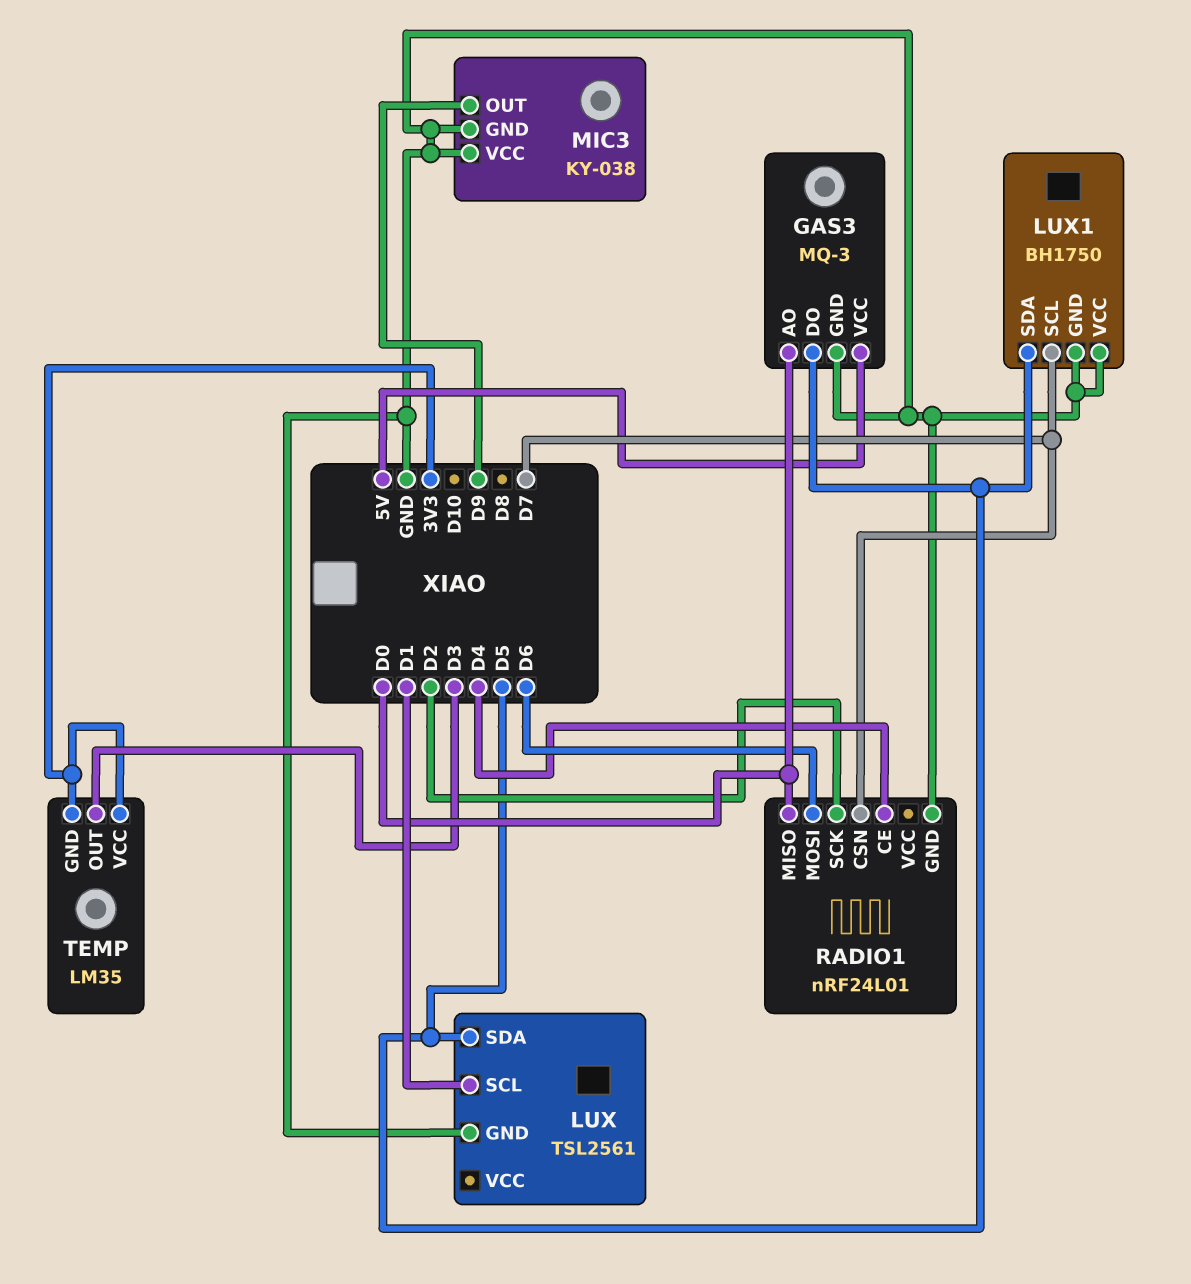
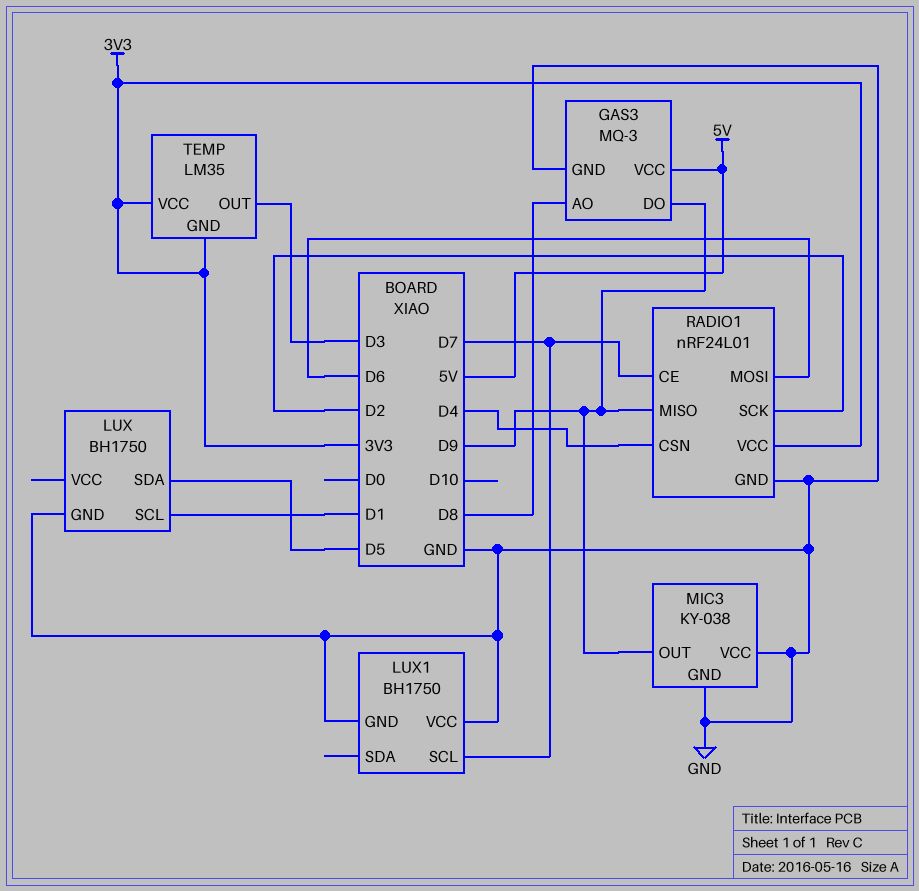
GAS3 pin AO: D0 -> D8
GAS3 pin DO: D5 -> D9
LUX: TSL2561 -> BH1750
LUX1 pin SDA: D5 -> none
RADIO1 pin CE: D4 -> D7
RADIO1 pin CSN: D7 -> D4
RADIO1 pin MISO: D0 -> D9
RADIO1 pin VCC: none -> 3V3

